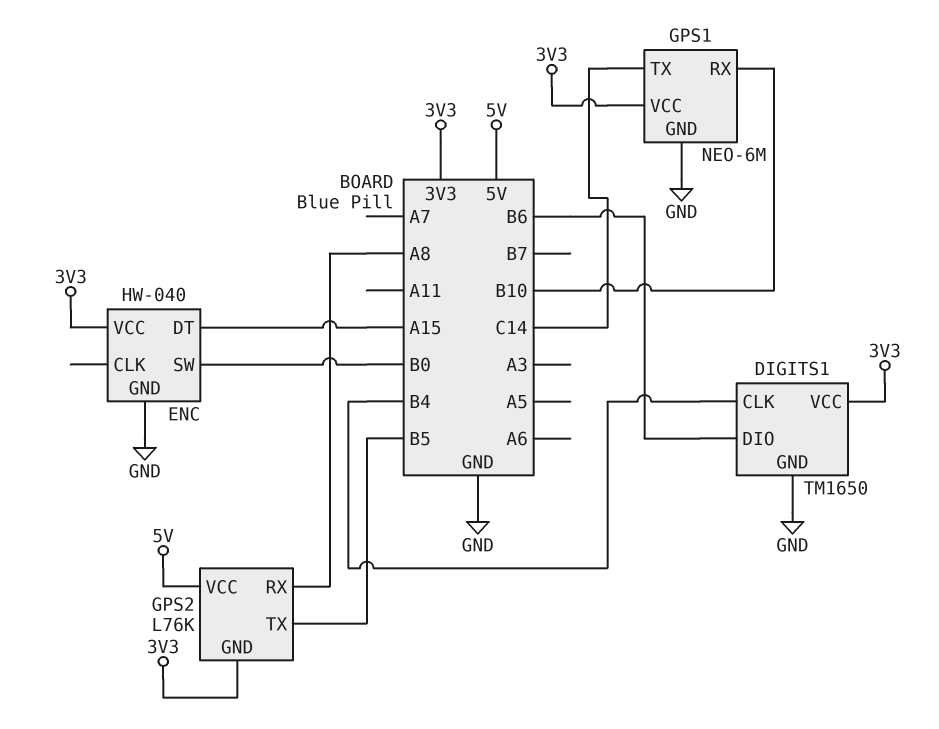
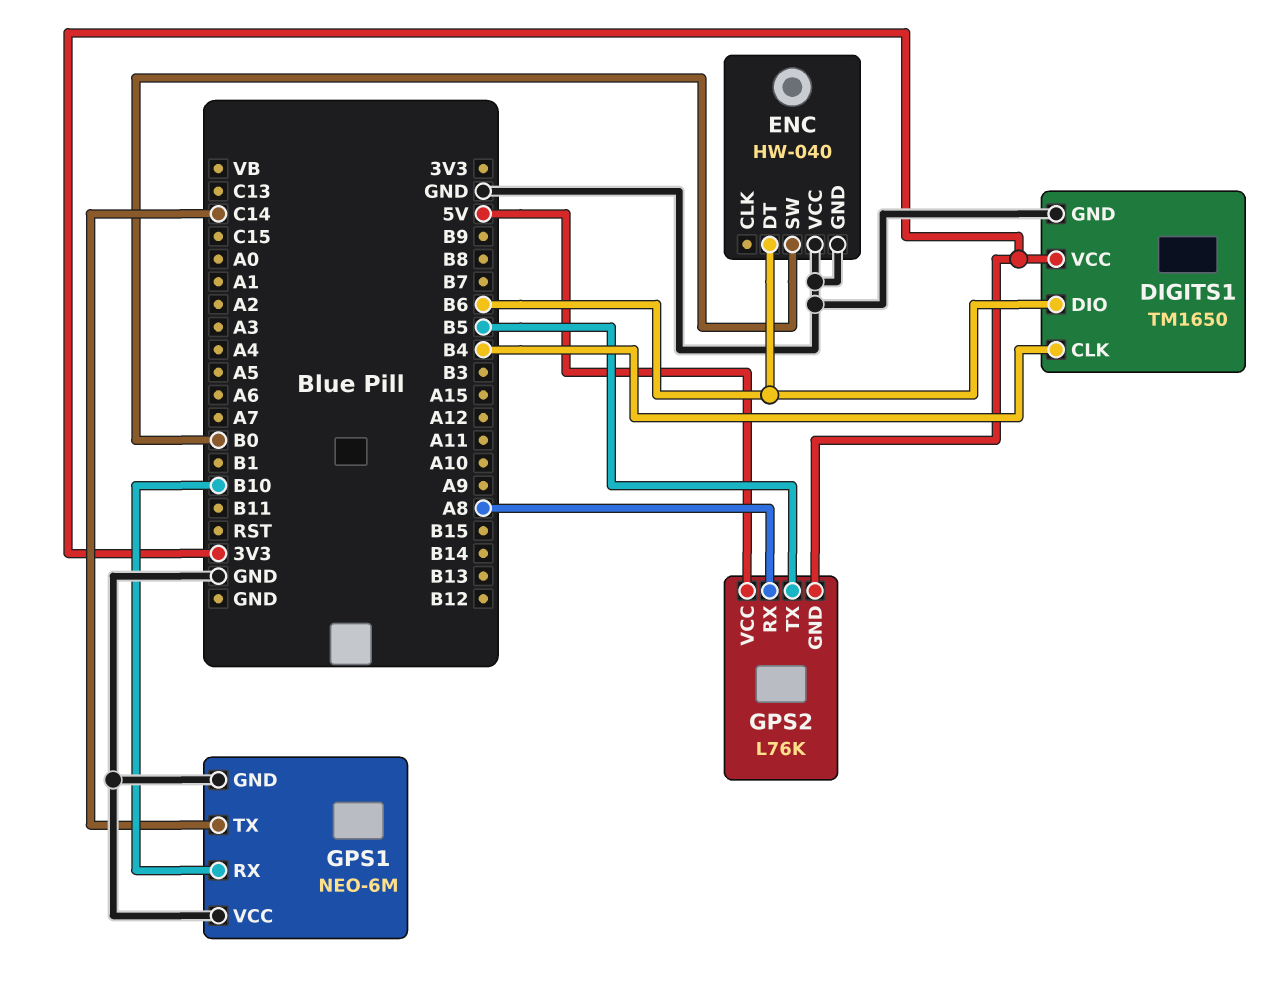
ENC pin DT: A15 -> B6
ENC pin VCC: 3V3 -> GND
GPS1 pin VCC: 3V3 -> GND

